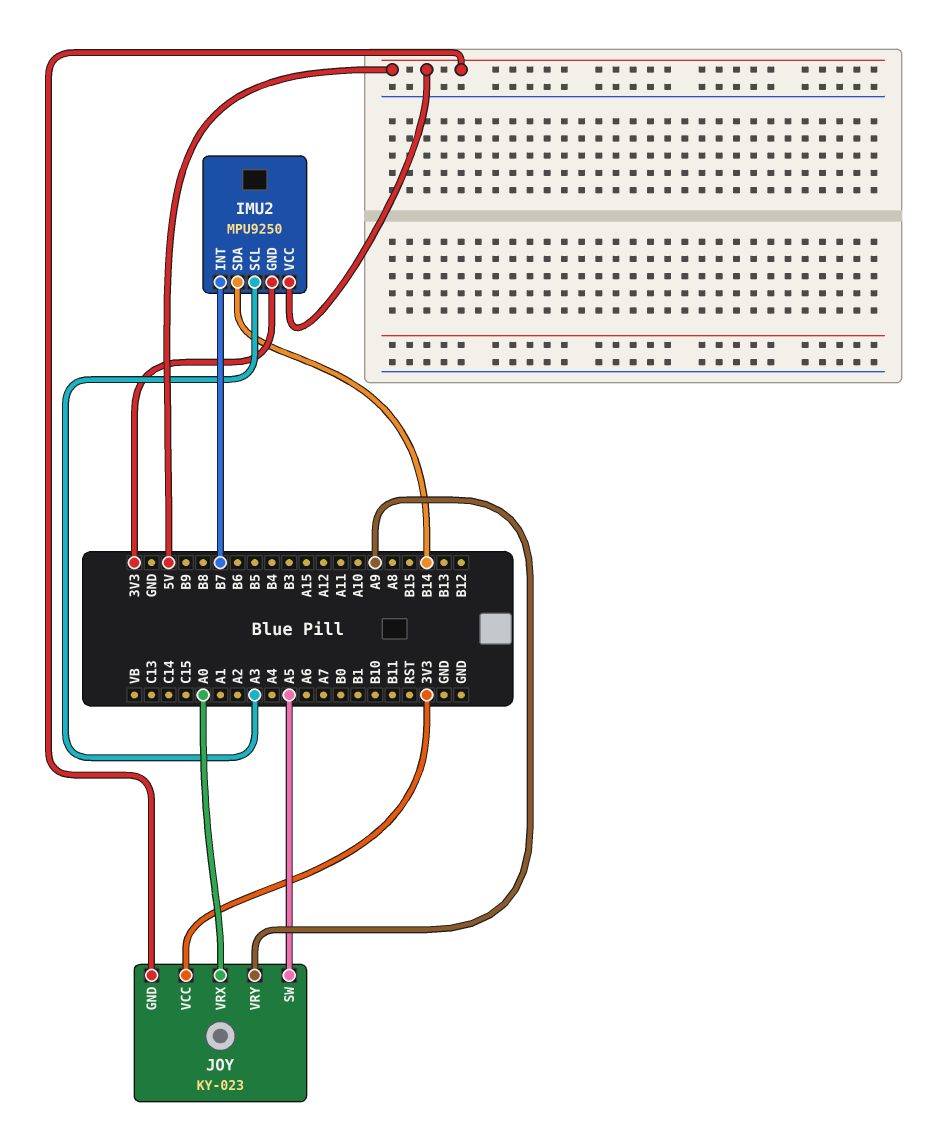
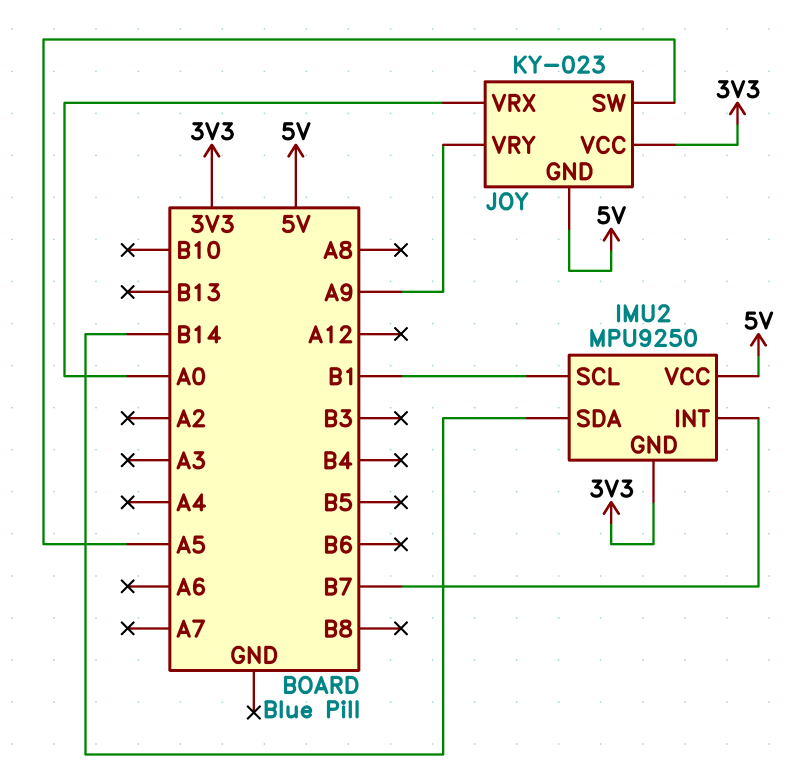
IMU2 pin SCL: A3 -> B1

